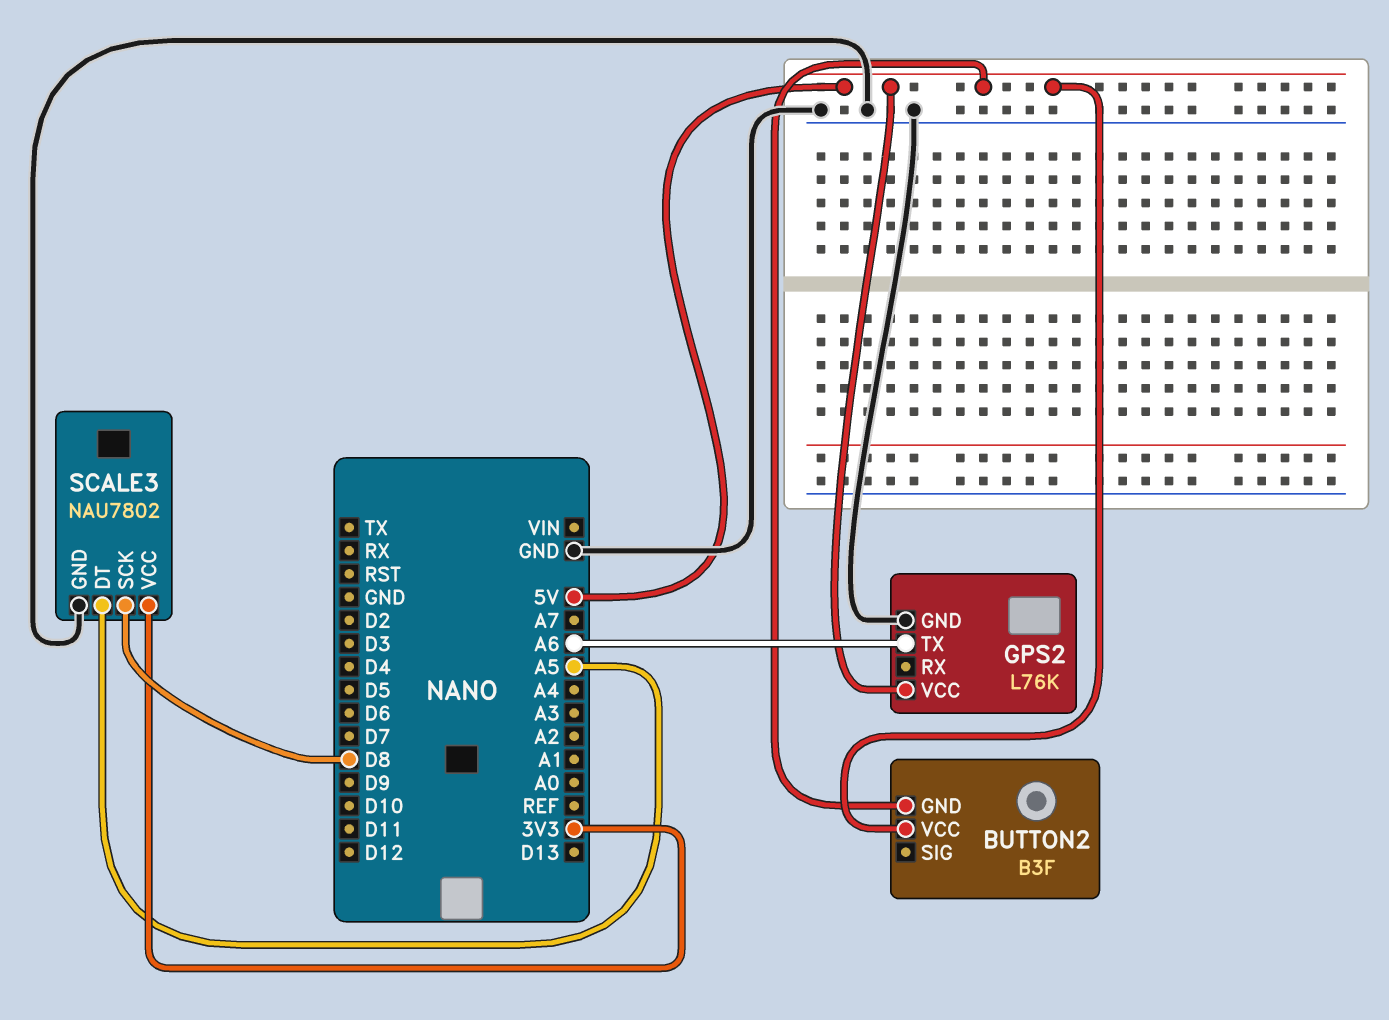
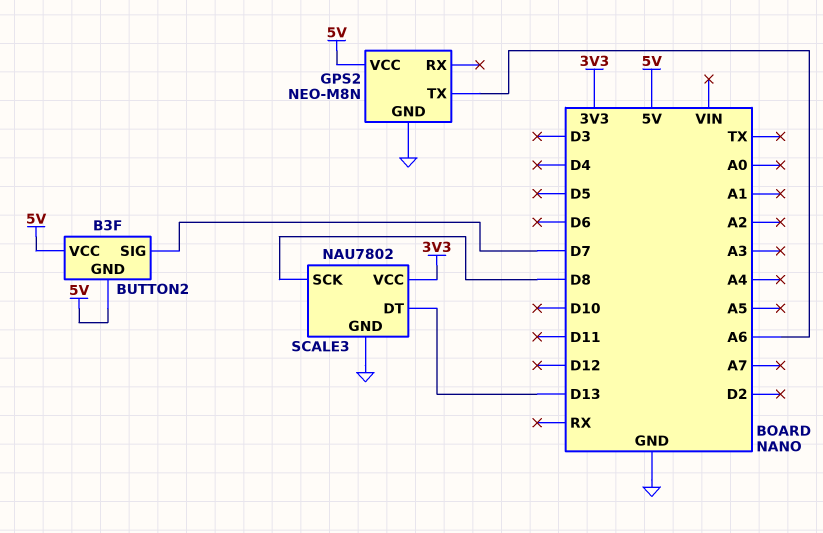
BUTTON2 pin SIG: none -> D7
GPS2: L76K -> NEO-M8N
SCALE3 pin DT: A5 -> D13

